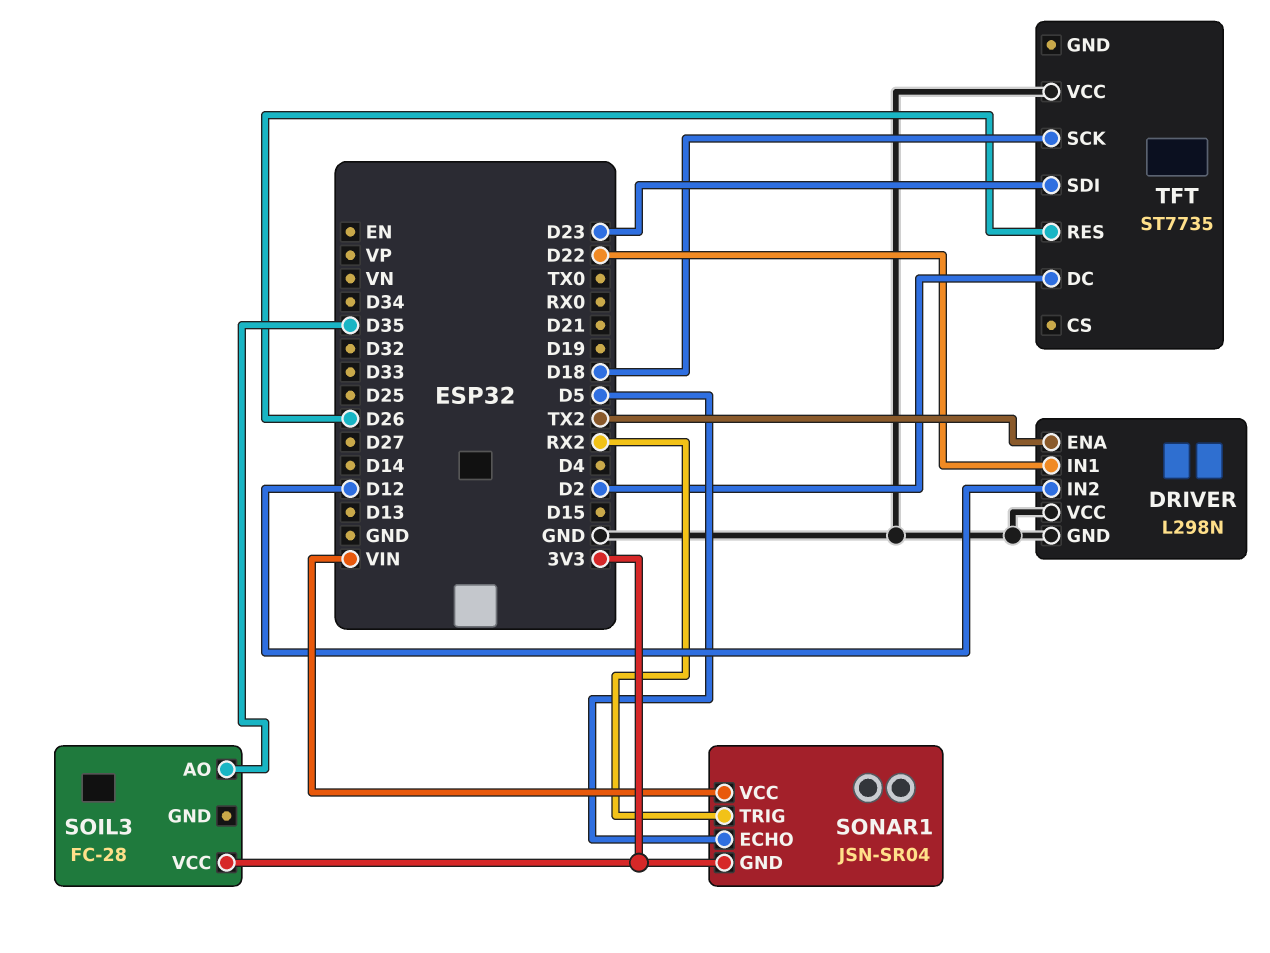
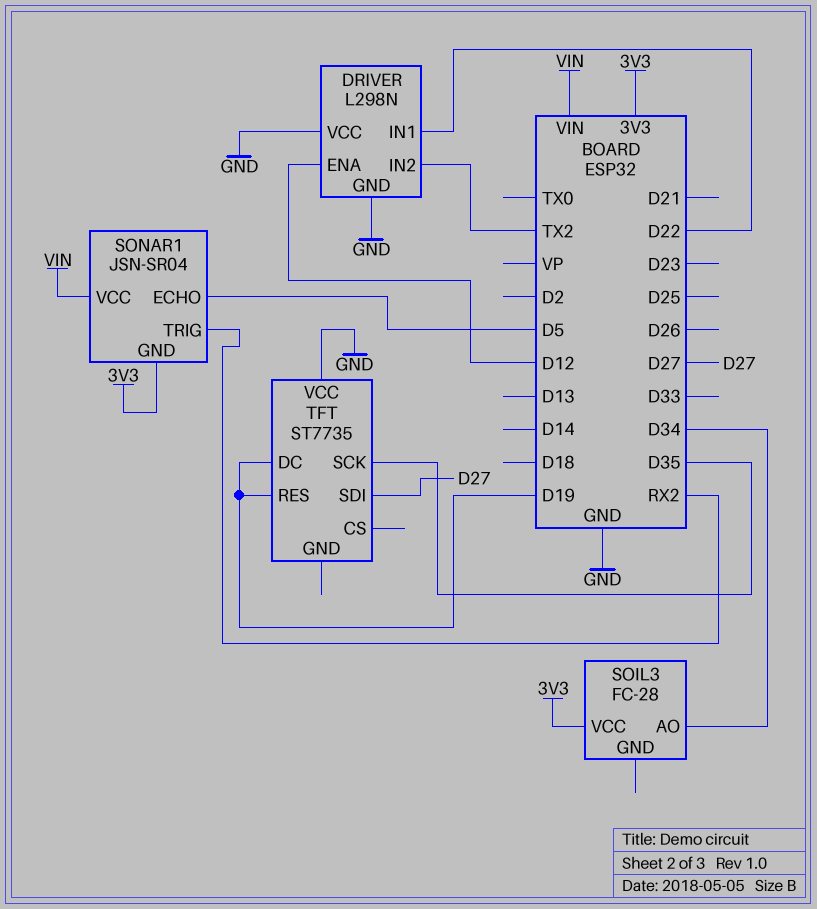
DRIVER pin ENA: TX2 -> D12
DRIVER pin IN2: D12 -> TX2
SOIL3 pin AO: D35 -> D34
TFT pin DC: D2 -> D19
TFT pin RES: D26 -> D19
TFT pin SCK: D18 -> D35
TFT pin SDI: D23 -> D27

